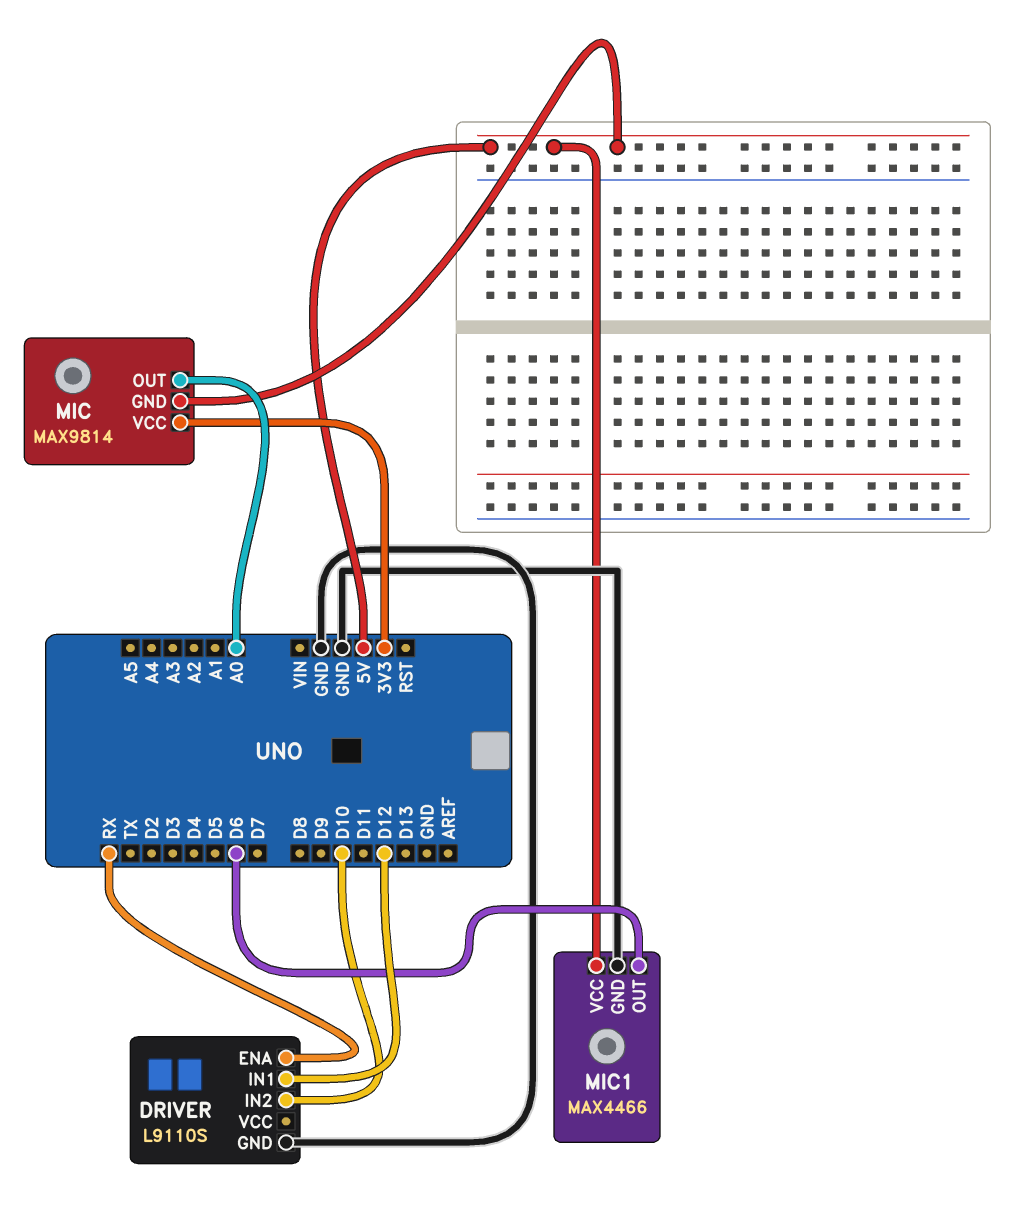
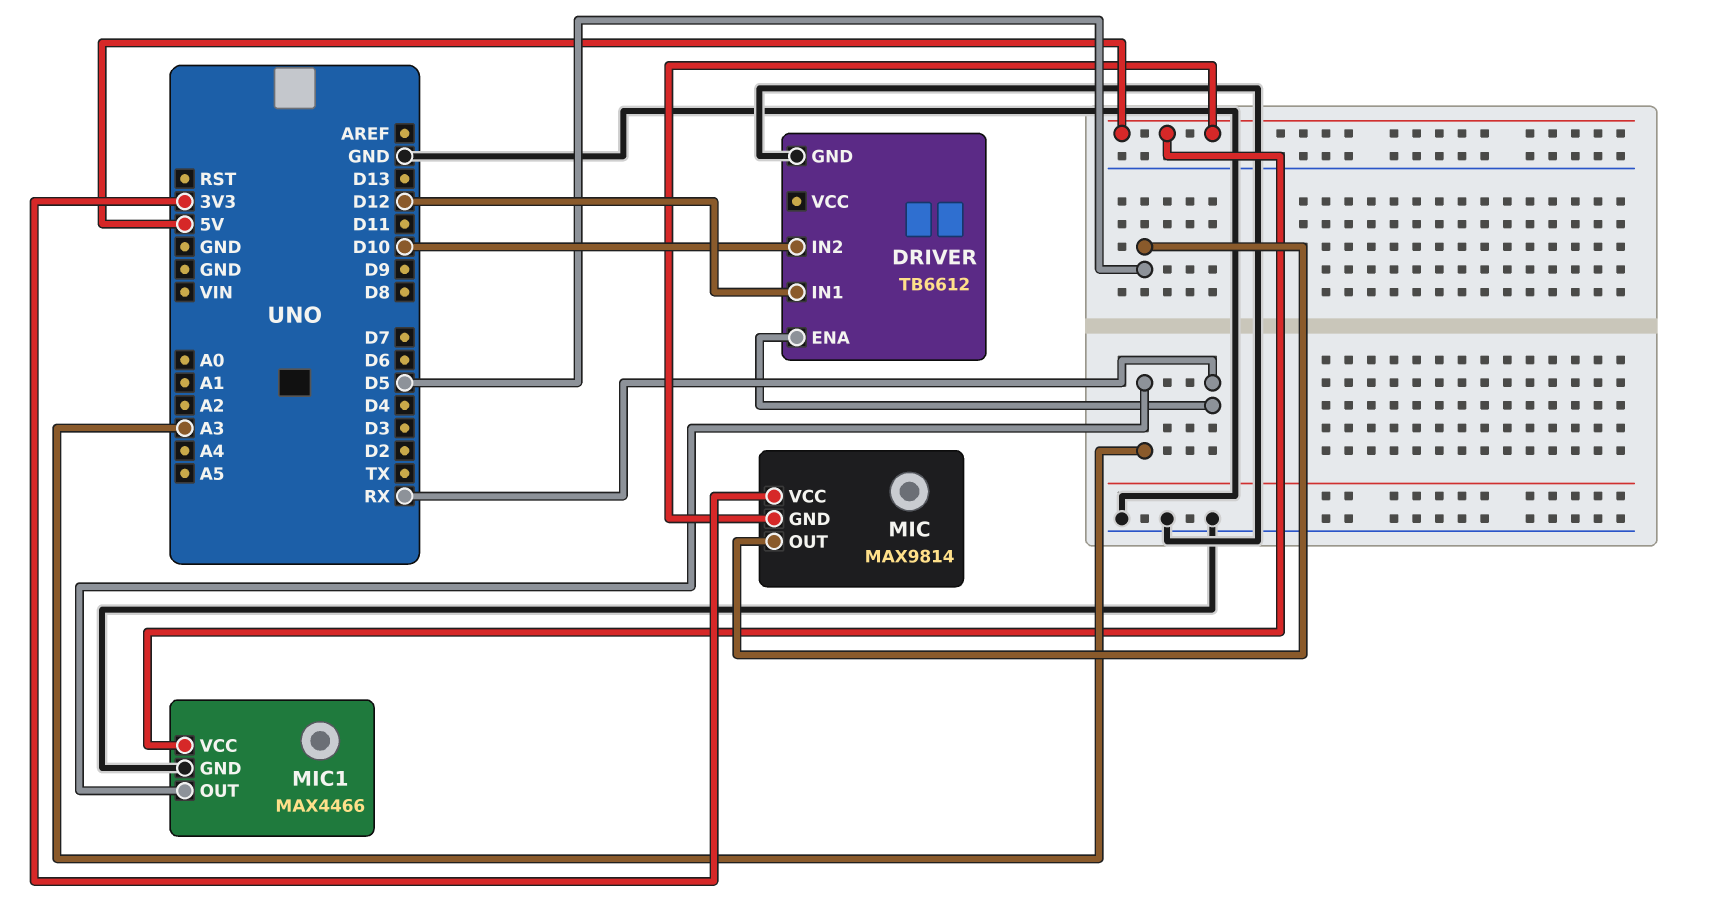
DRIVER: L9110S -> TB6612
MIC pin OUT: A0 -> D5
MIC1 pin OUT: D6 -> A3

